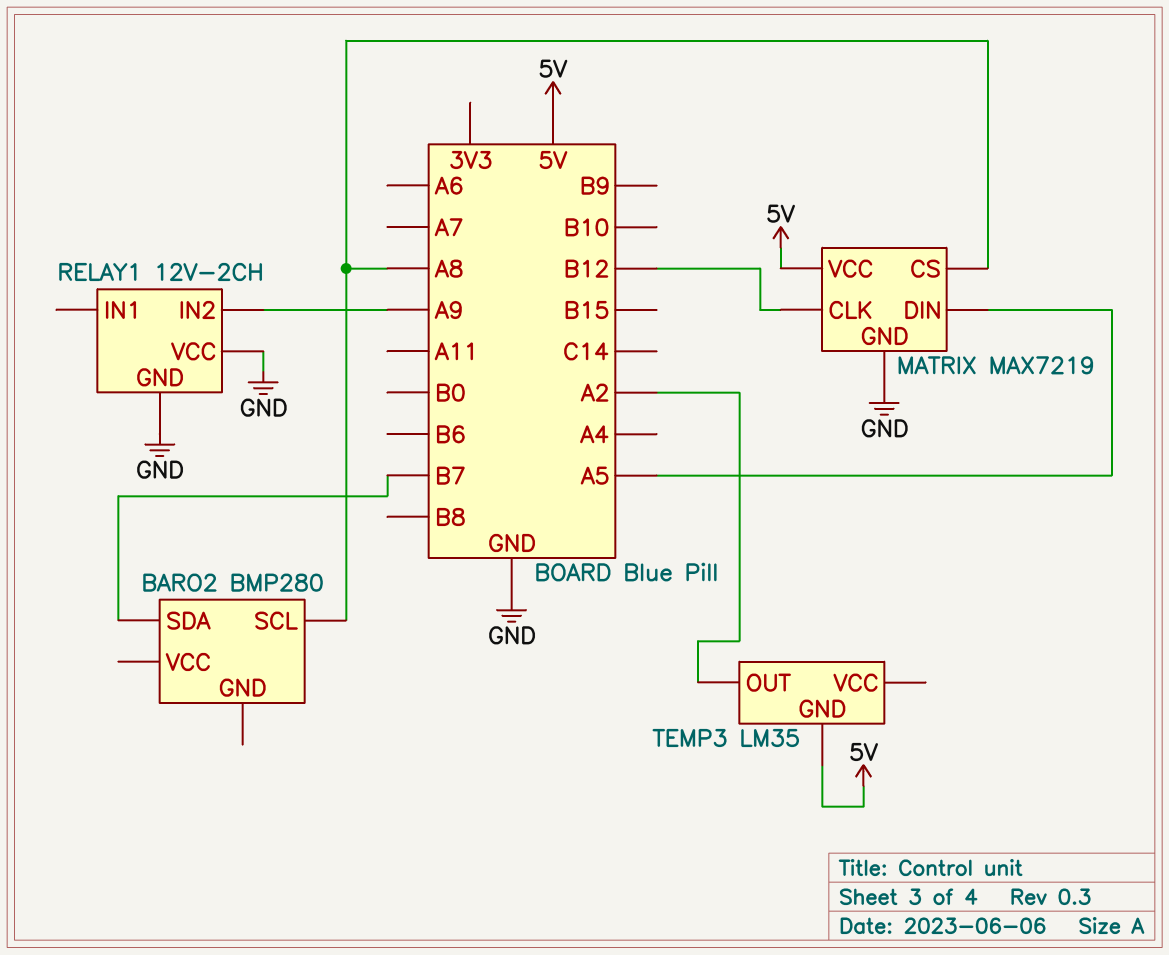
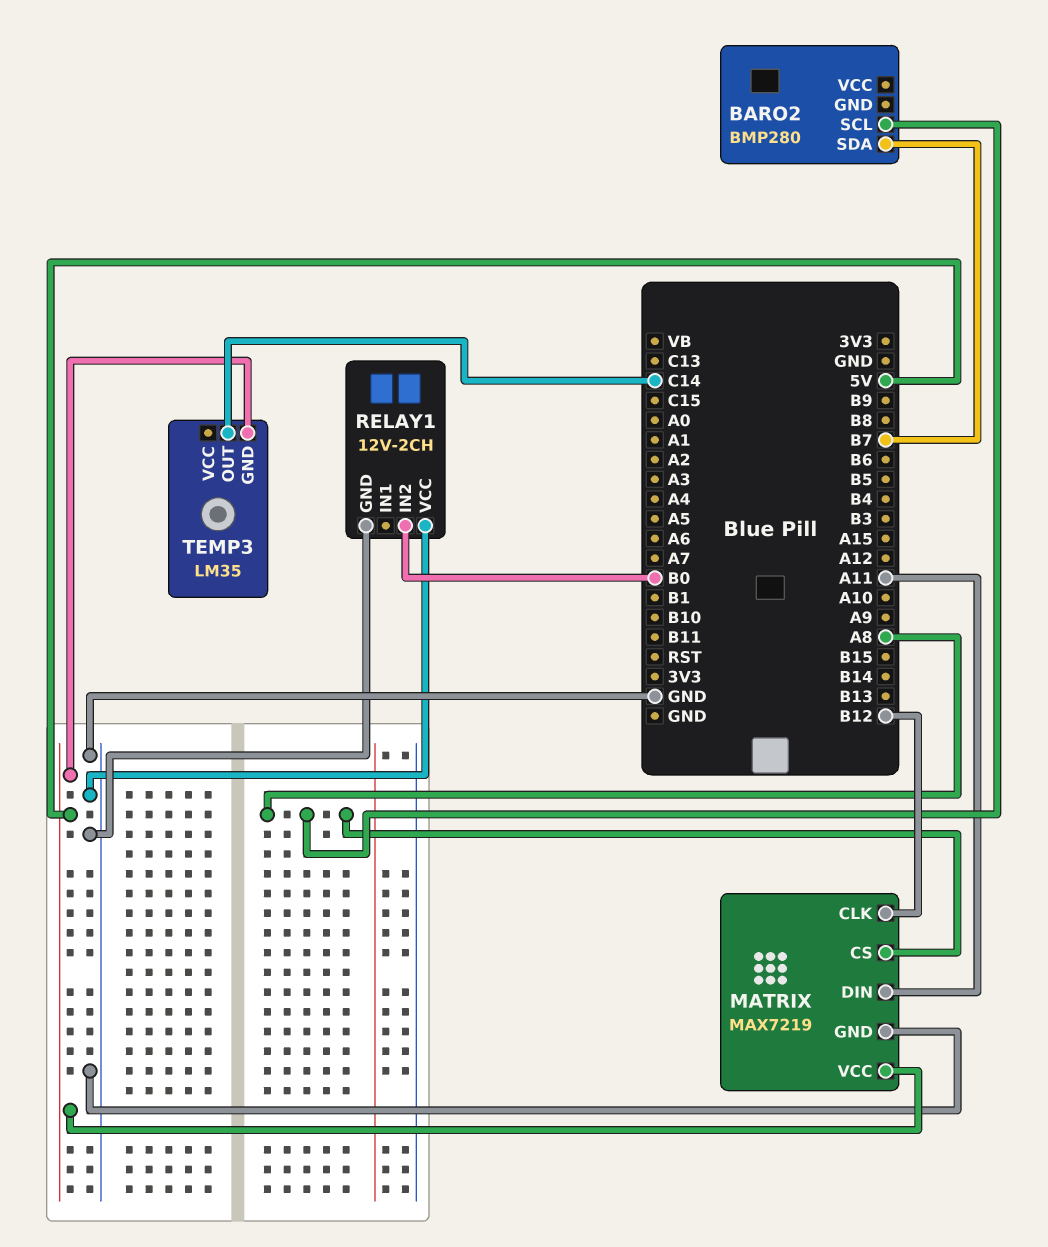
MATRIX pin DIN: A5 -> A11
RELAY1 pin IN2: A9 -> B0
TEMP3 pin OUT: A2 -> C14

